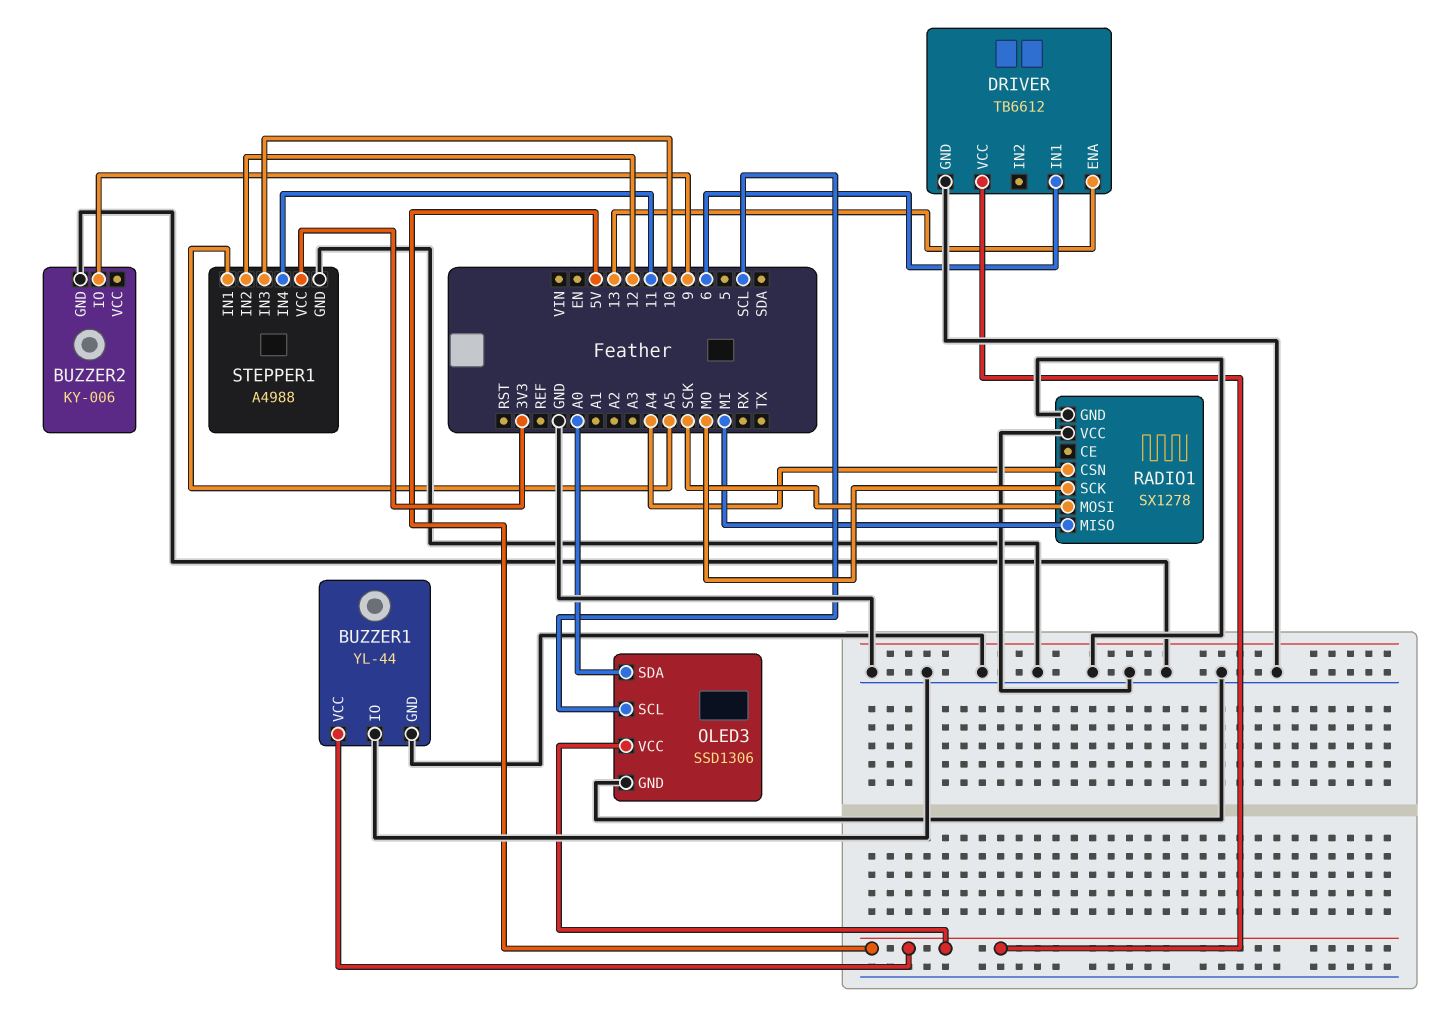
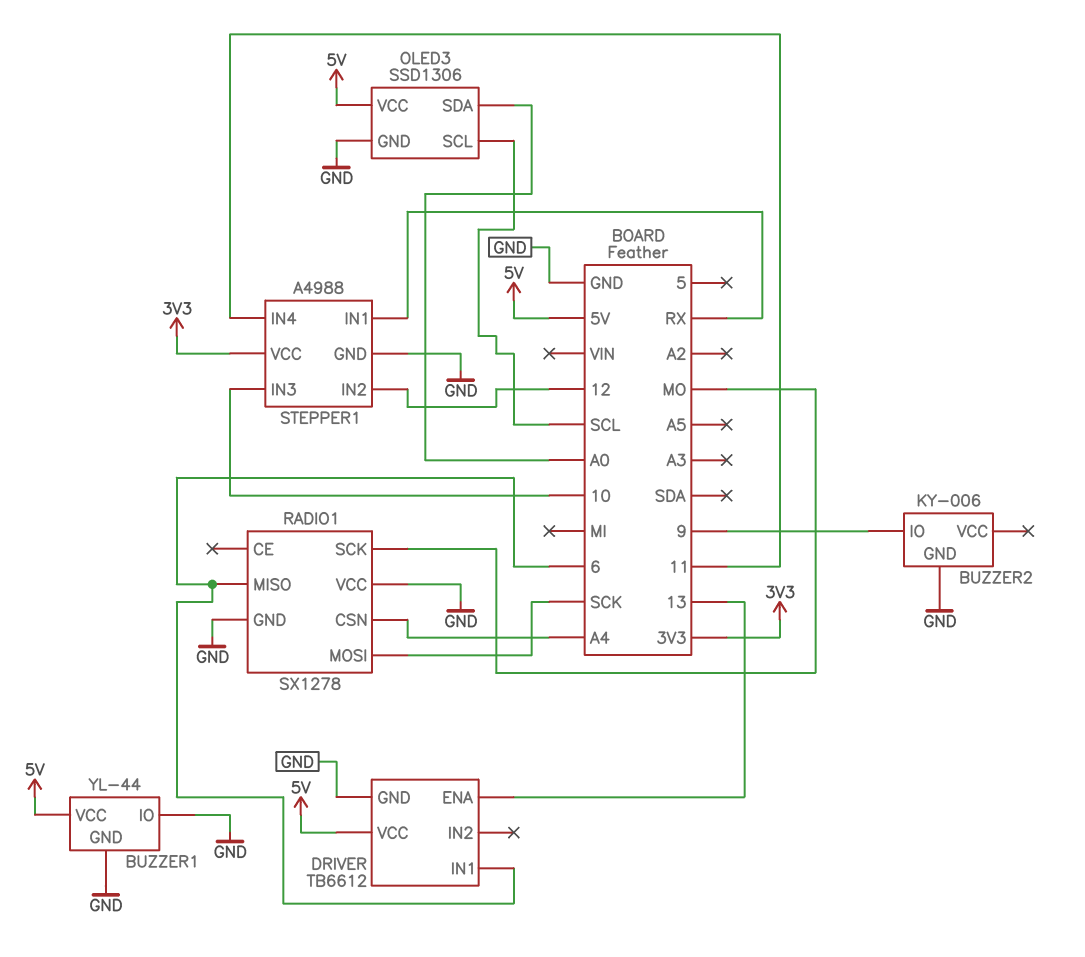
RADIO1 pin MISO: MI -> 6
STEPPER1 pin IN1: A5 -> RX

